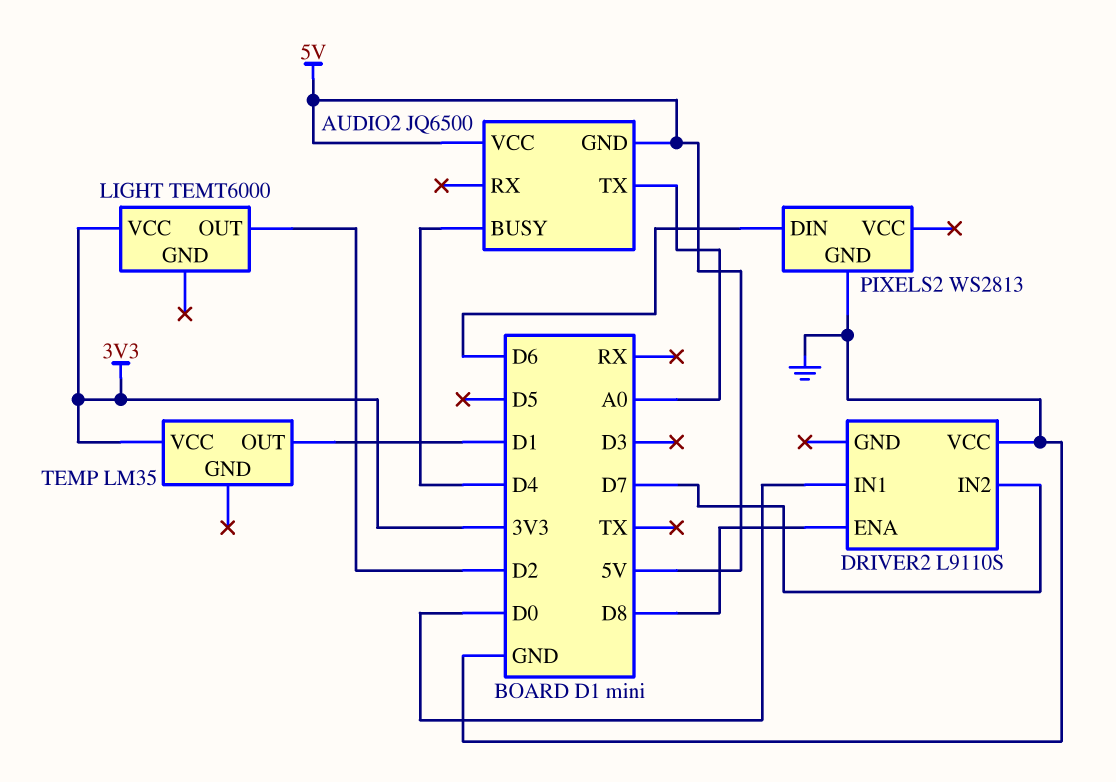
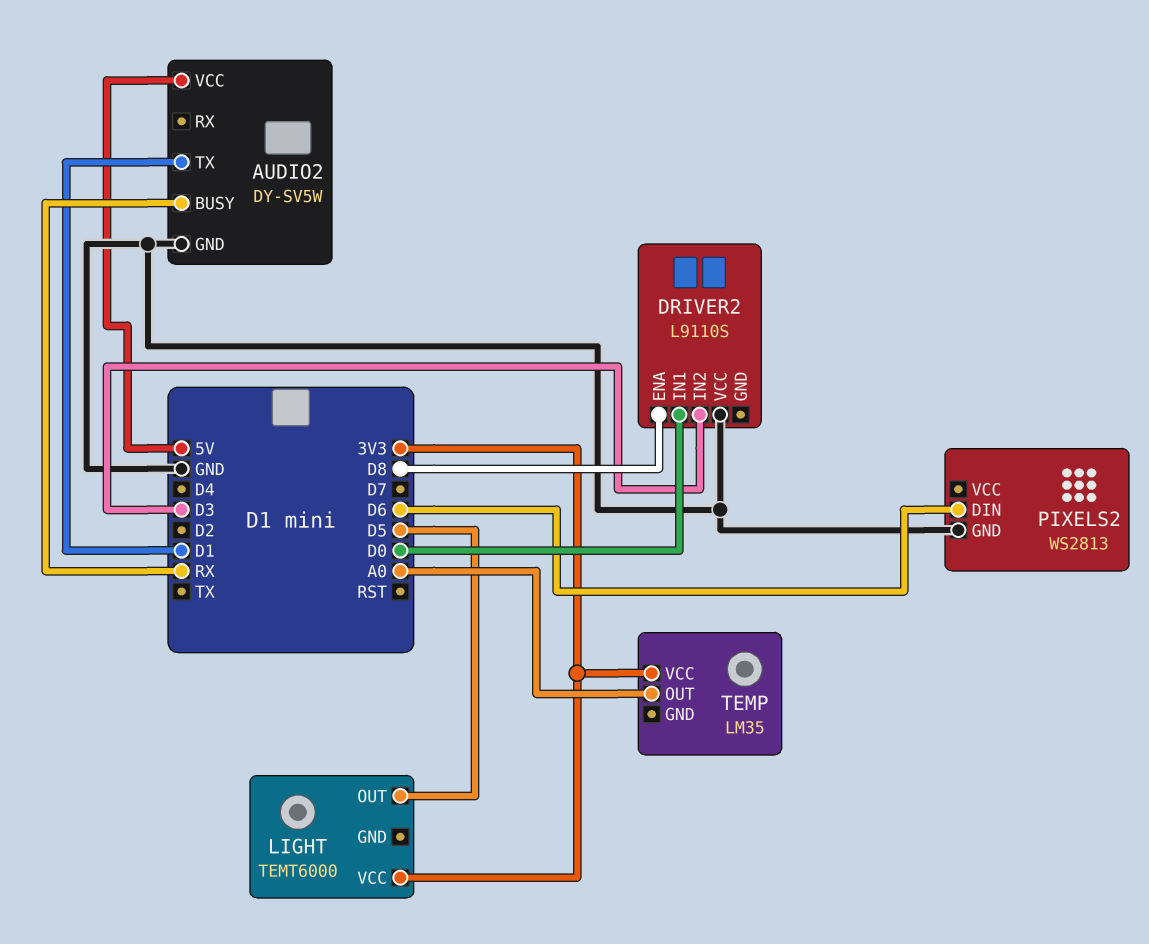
AUDIO2: JQ6500 -> DY-SV5W
AUDIO2 pin BUSY: D4 -> RX
AUDIO2 pin GND: 5V -> GND
AUDIO2 pin TX: A0 -> D1
DRIVER2 pin IN2: D7 -> D3
LIGHT pin OUT: D2 -> D5
TEMP pin OUT: D1 -> A0

